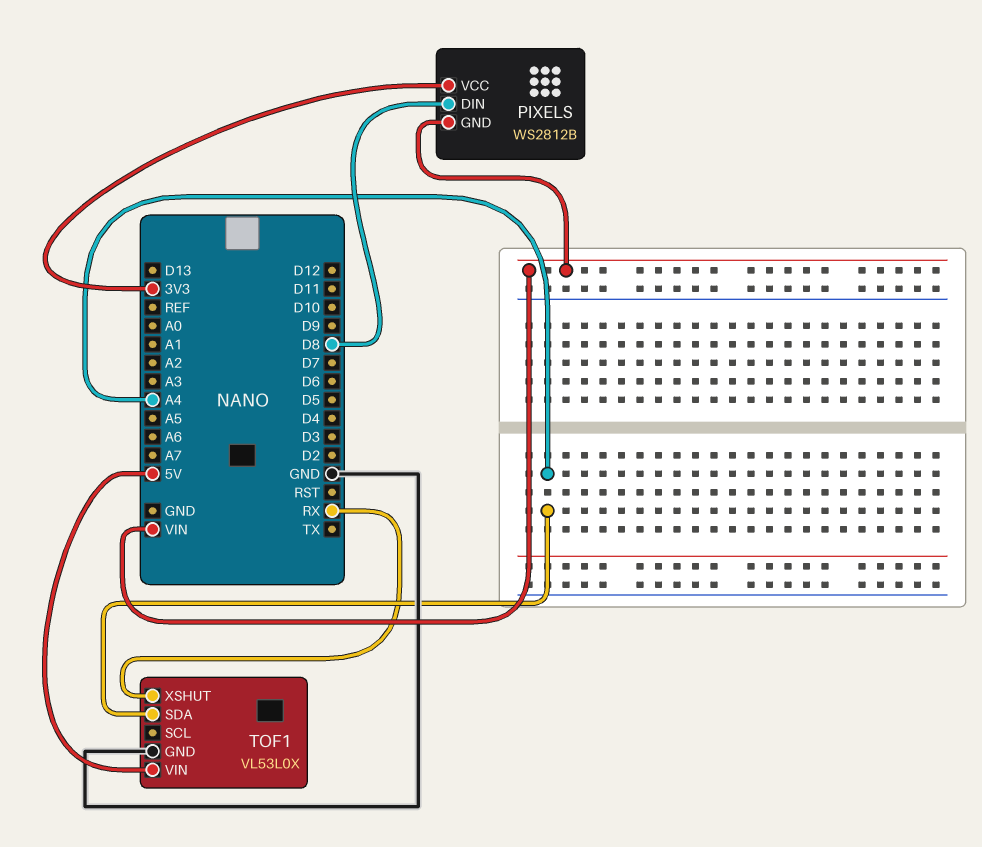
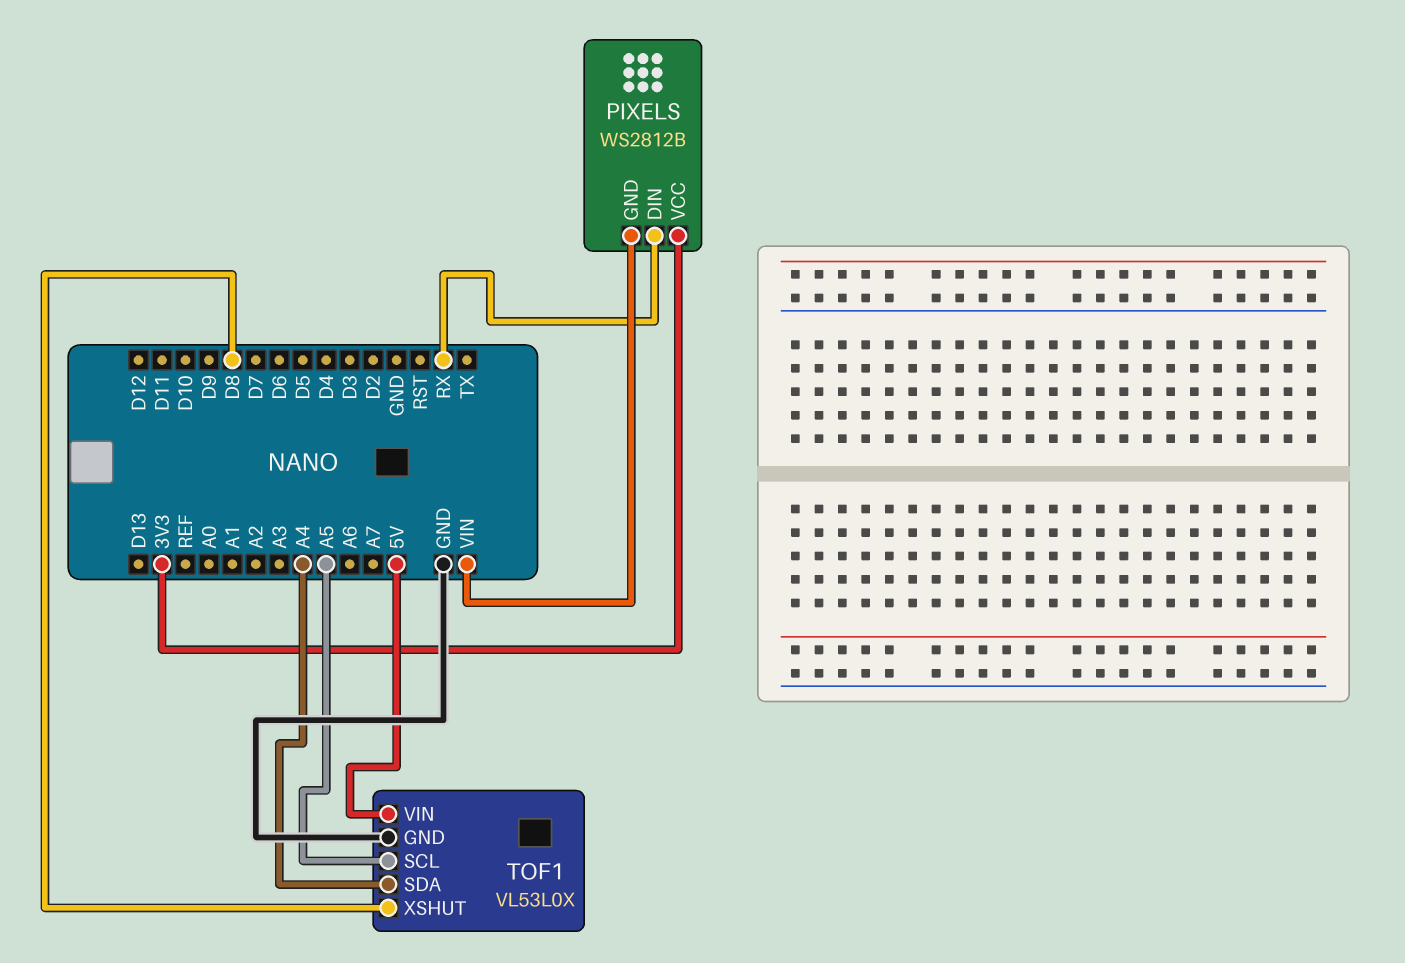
PIXELS pin DIN: D8 -> RX
TOF1 pin SCL: none -> A5
TOF1 pin XSHUT: RX -> D8

